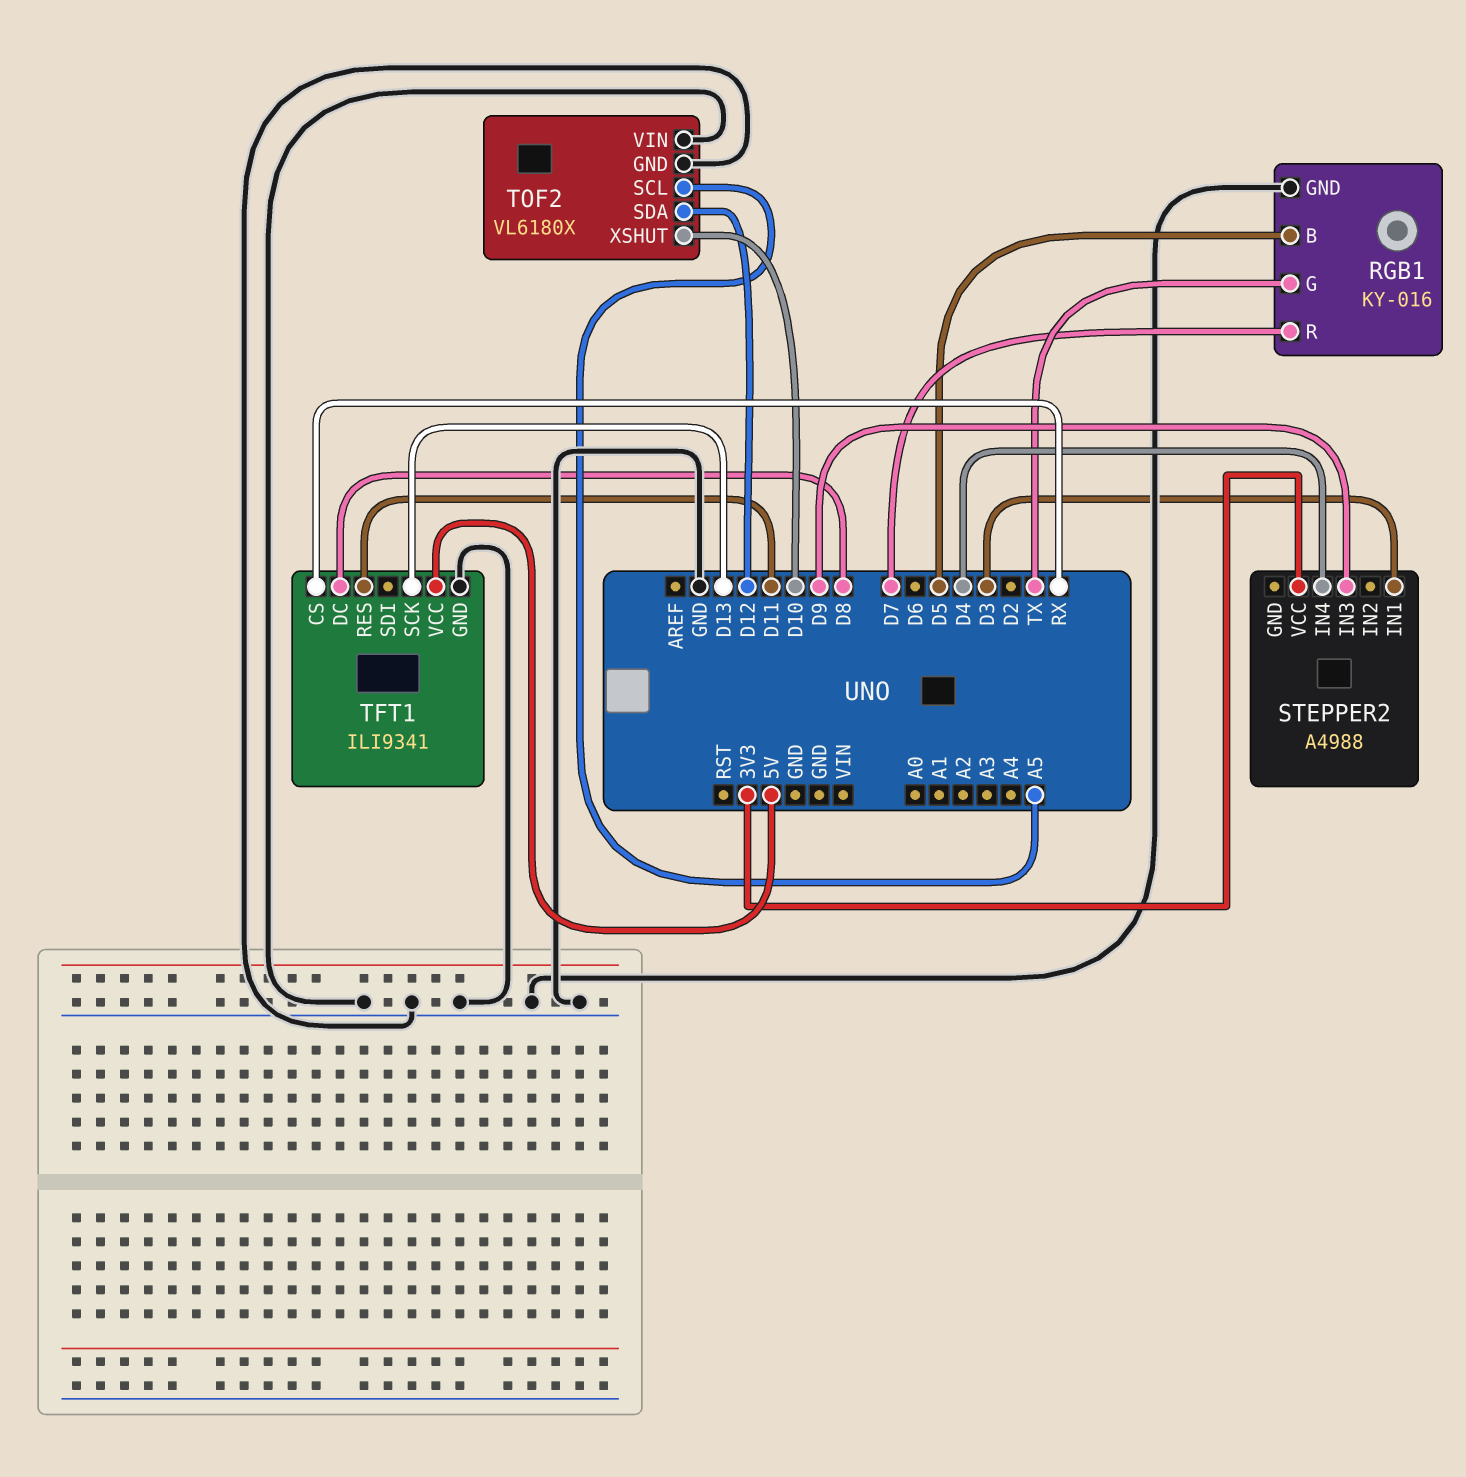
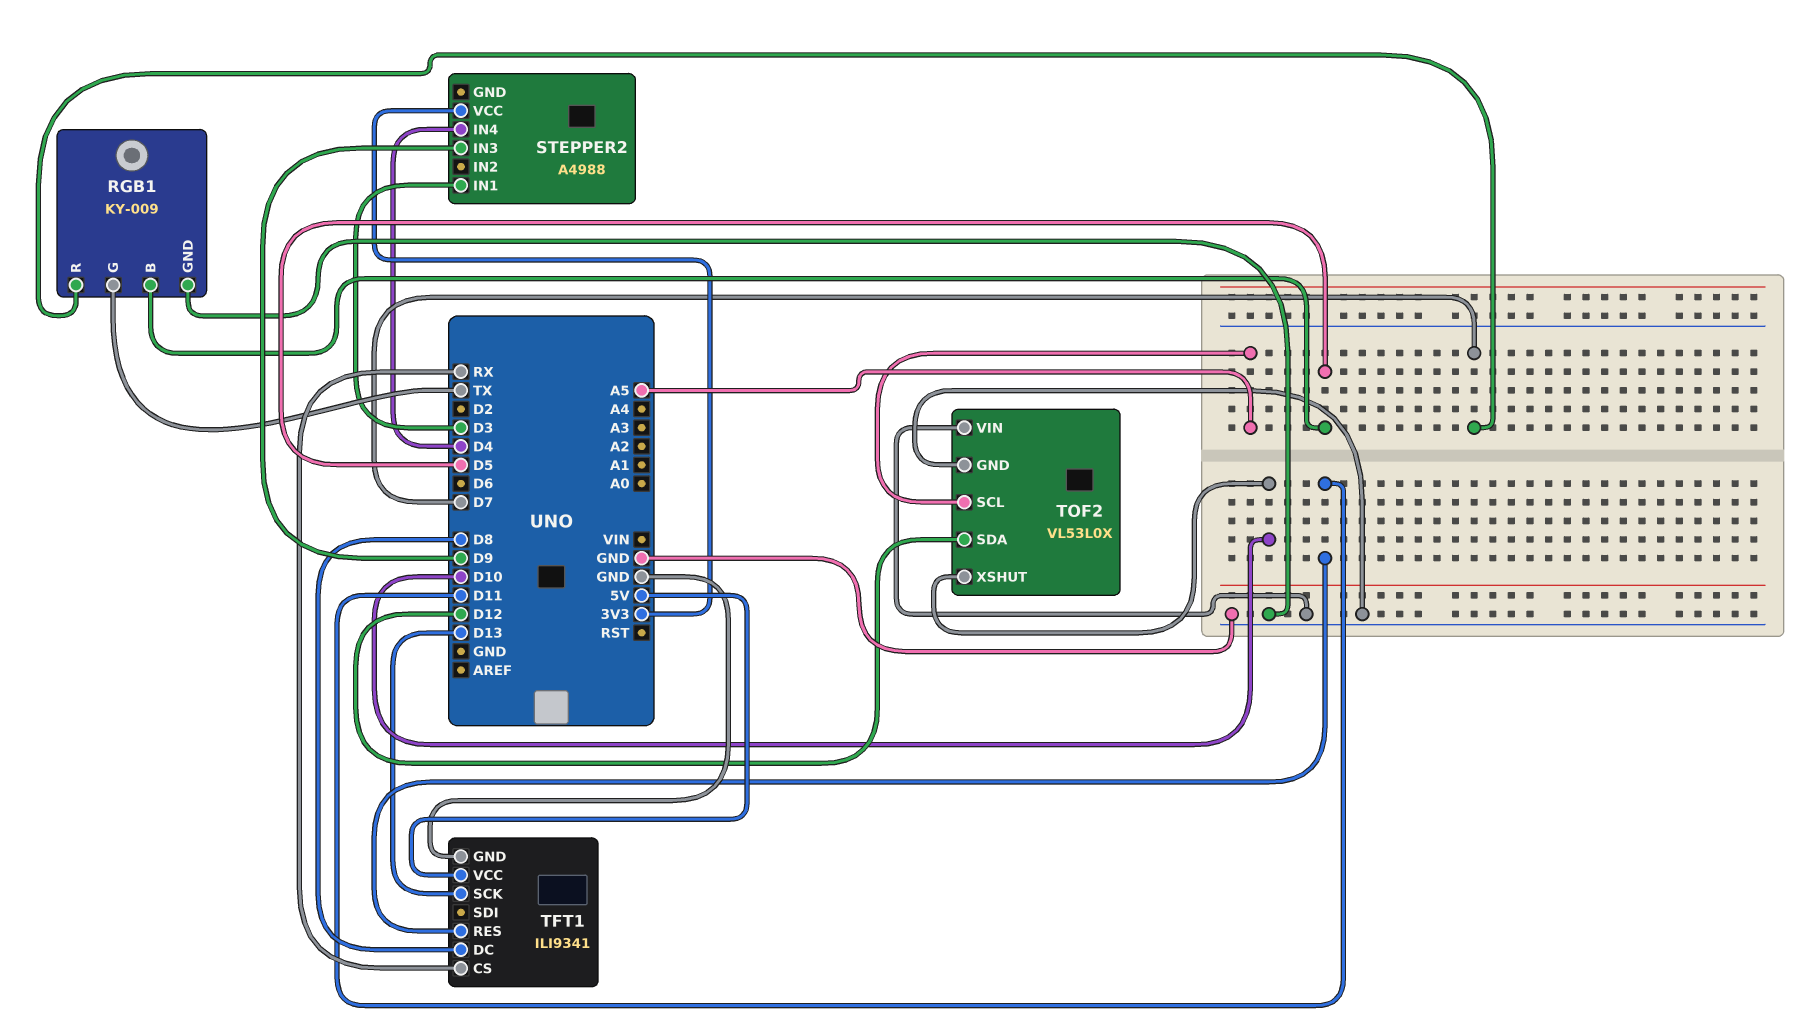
RGB1: KY-016 -> KY-009
TOF2: VL6180X -> VL53L0X

